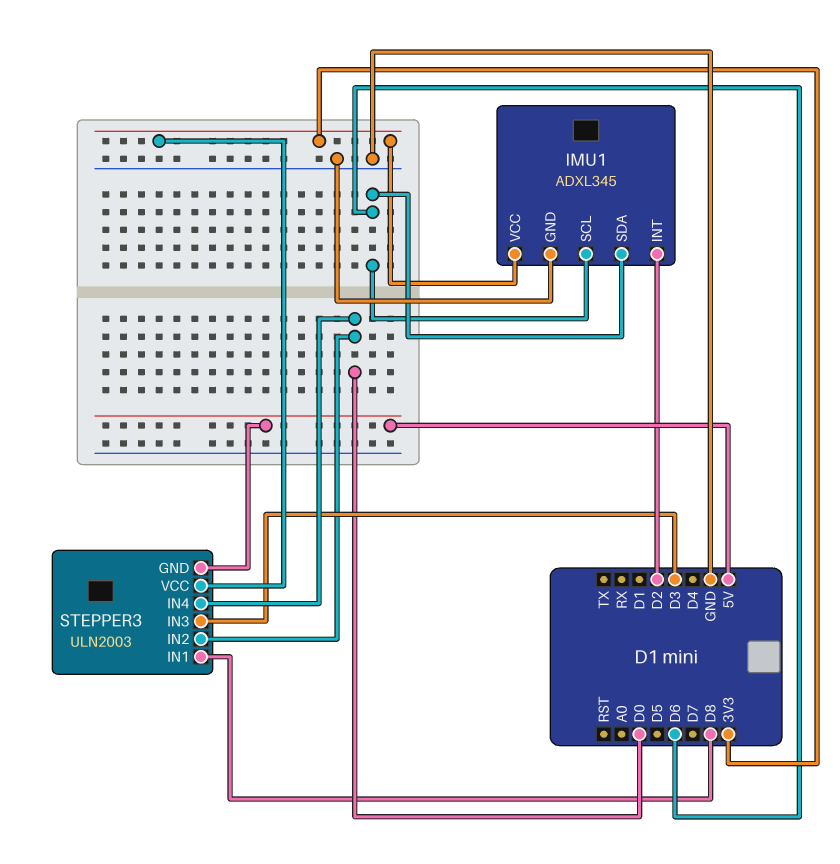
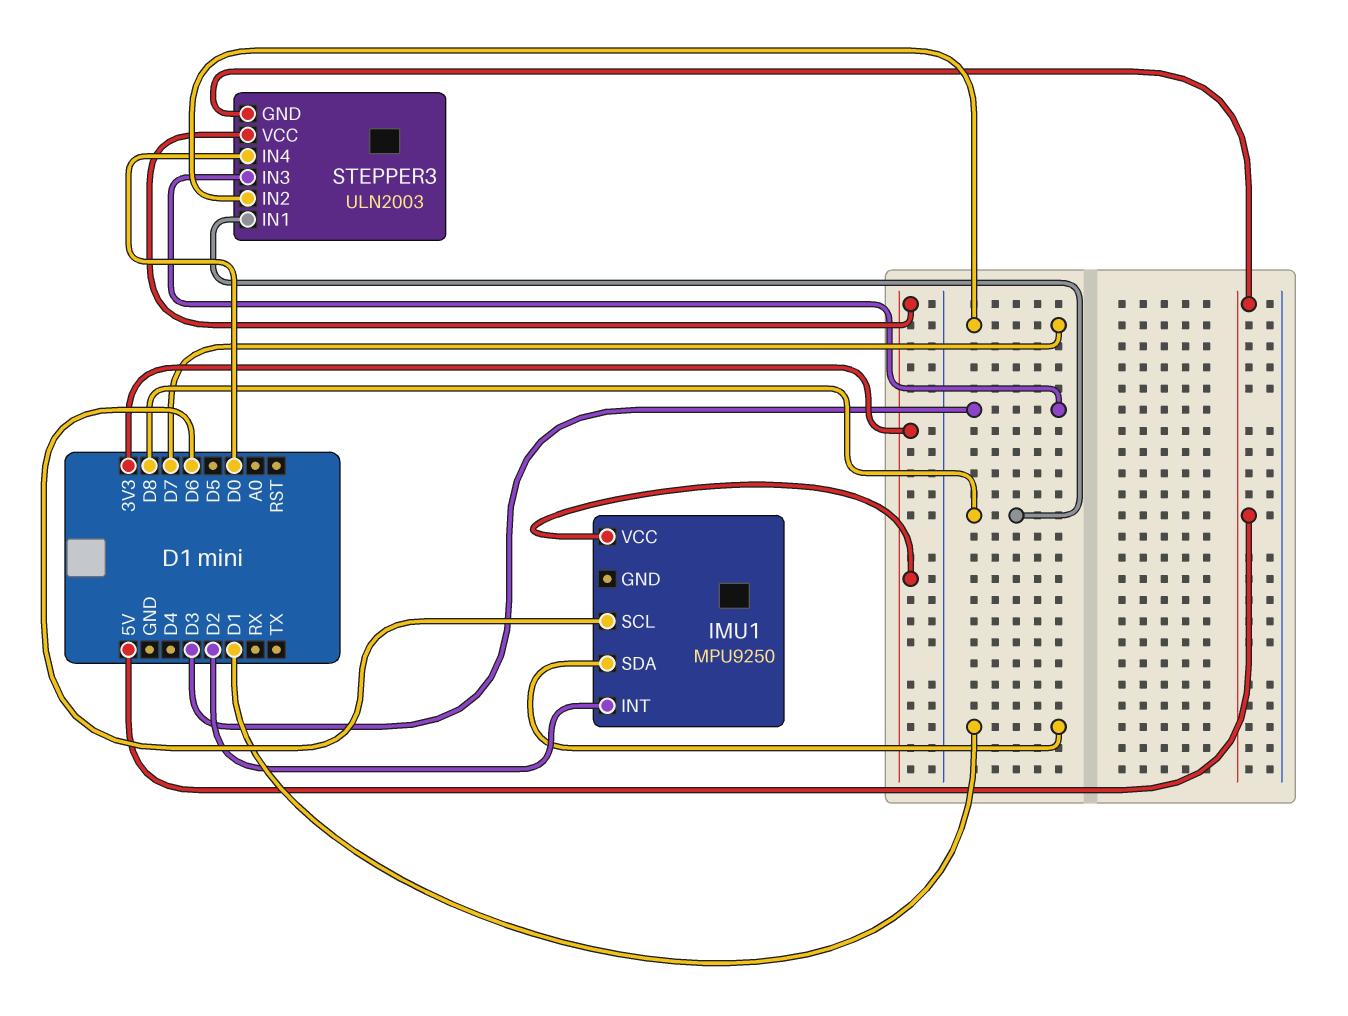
IMU1: ADXL345 -> MPU9250
IMU1 pin GND: GND -> none
IMU1 pin SDA: D6 -> D1
STEPPER3 pin IN2: D0 -> D7

